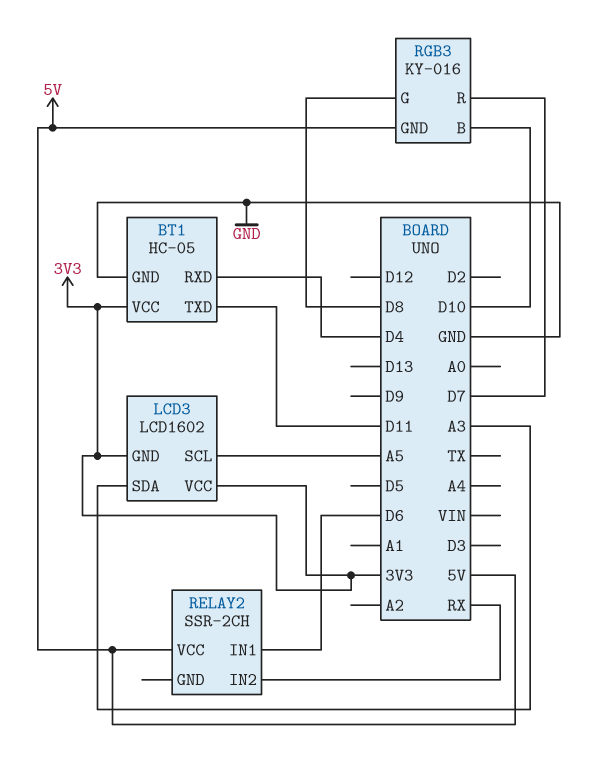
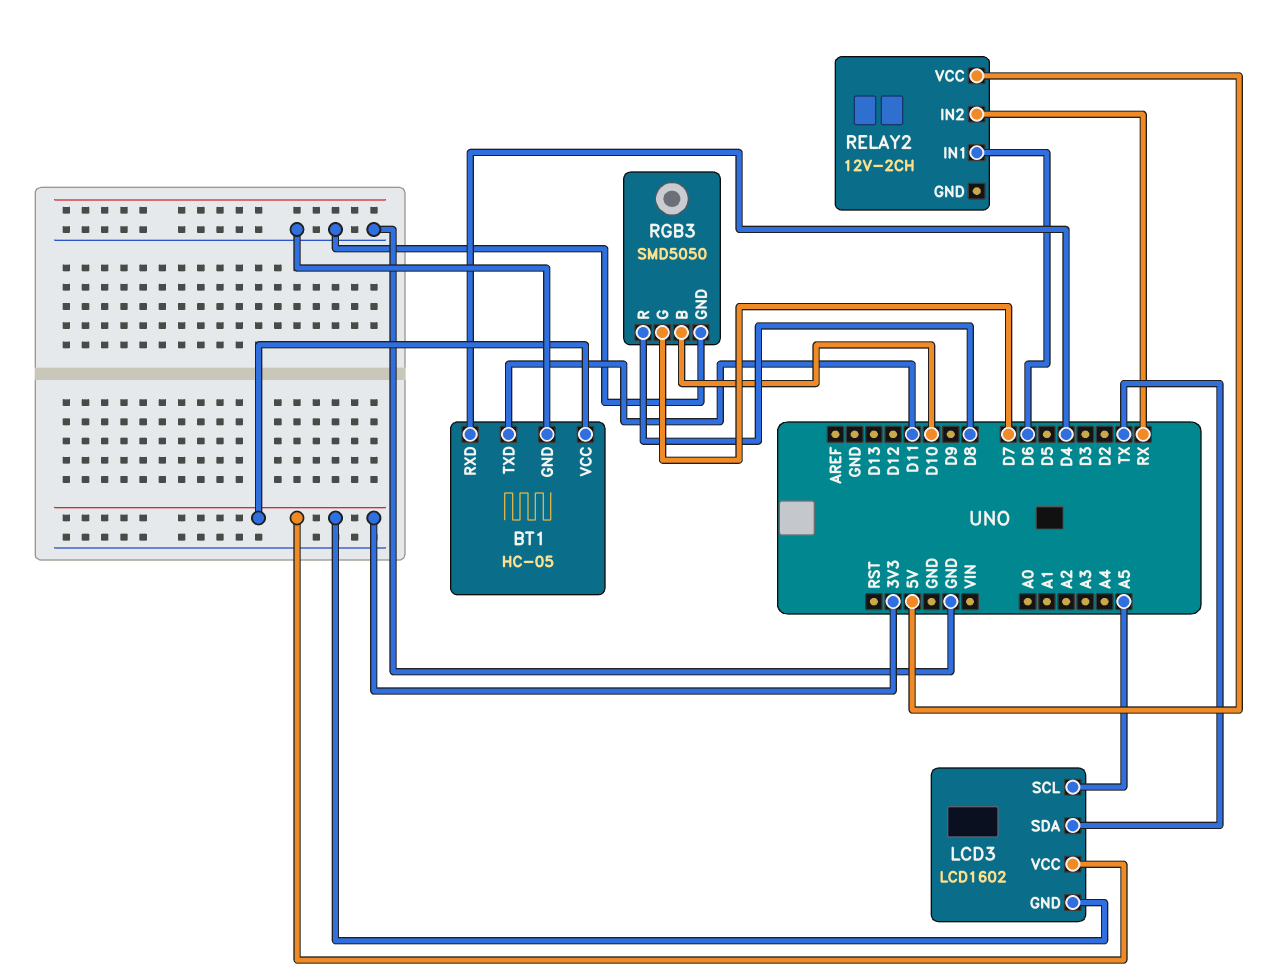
LCD3 pin SDA: A3 -> TX
RELAY2: SSR-2CH -> 12V-2CH
RGB3: KY-016 -> SMD5050
RGB3 pin G: D8 -> D7
RGB3 pin GND: 5V -> GND
RGB3 pin R: D7 -> D8

